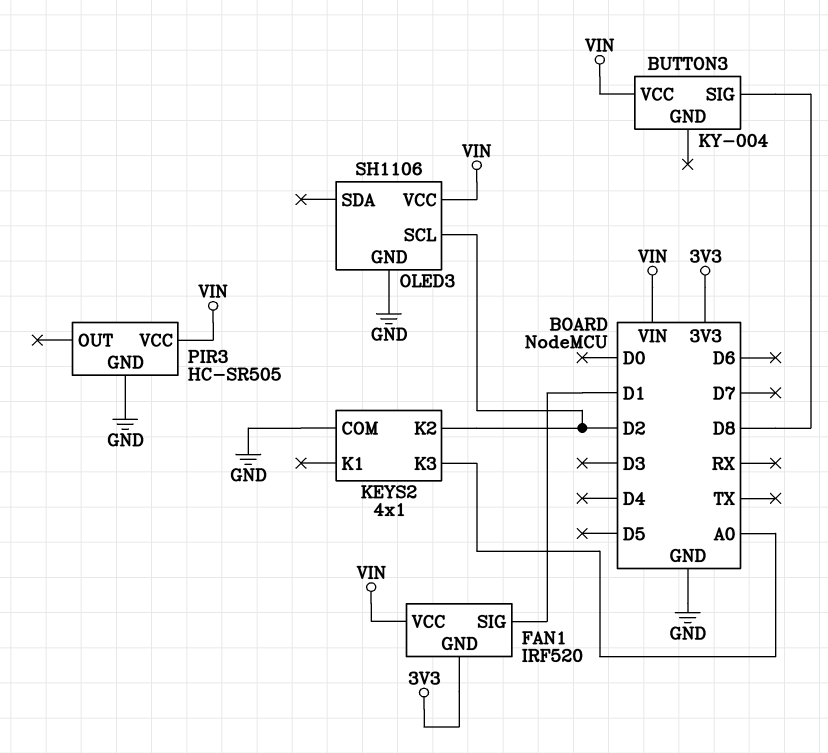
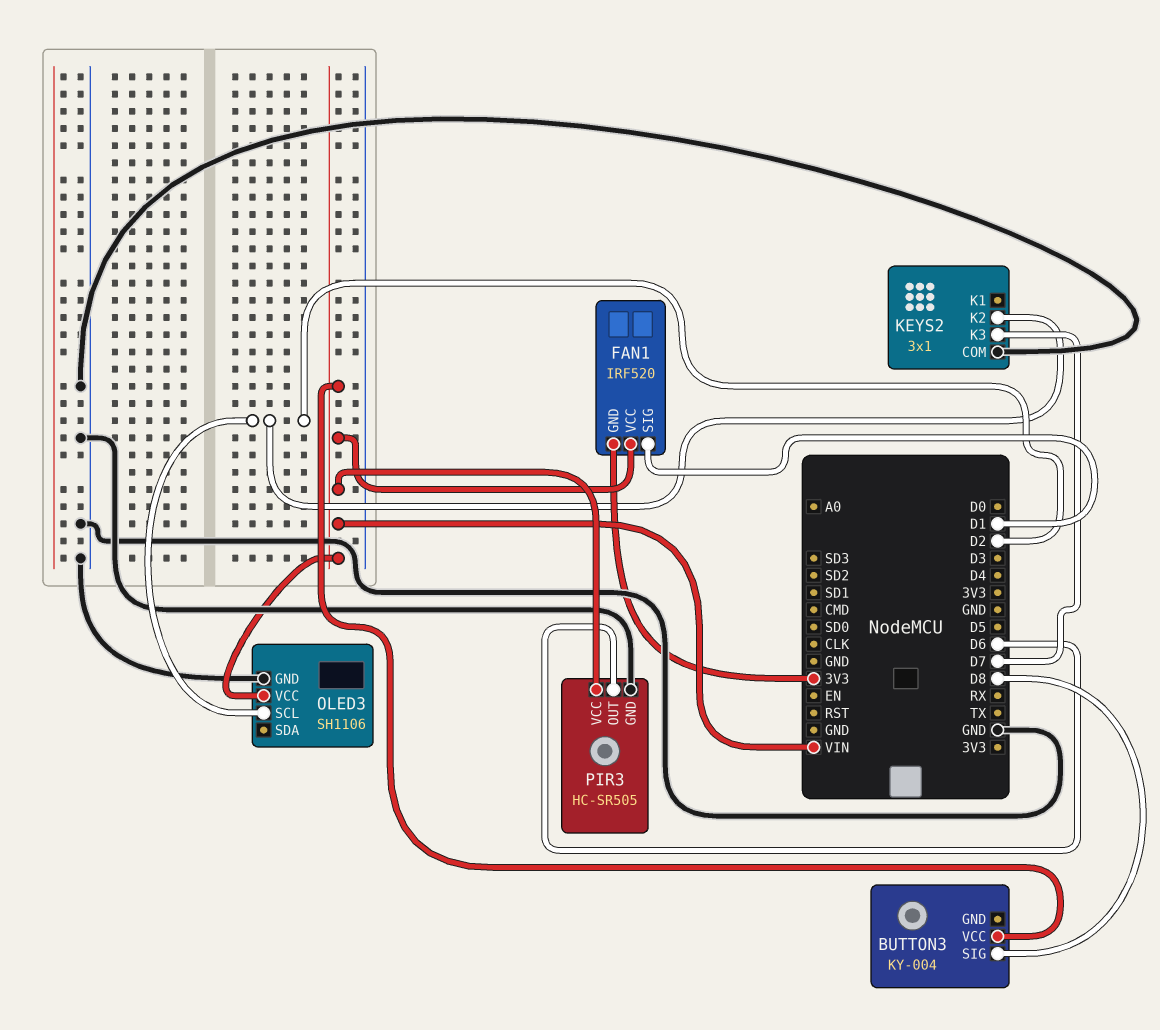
KEYS2: 4x1 -> 3x1
KEYS2 pin K3: A0 -> D7
PIR3 pin OUT: none -> D6

